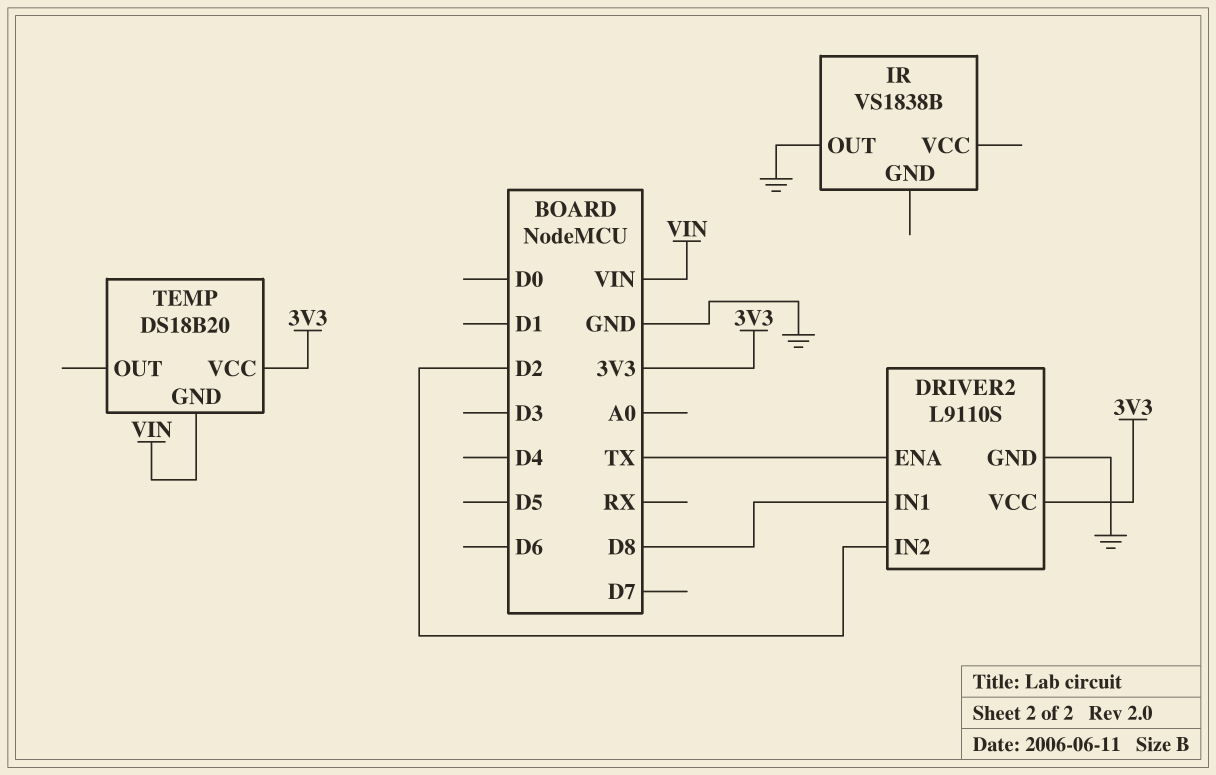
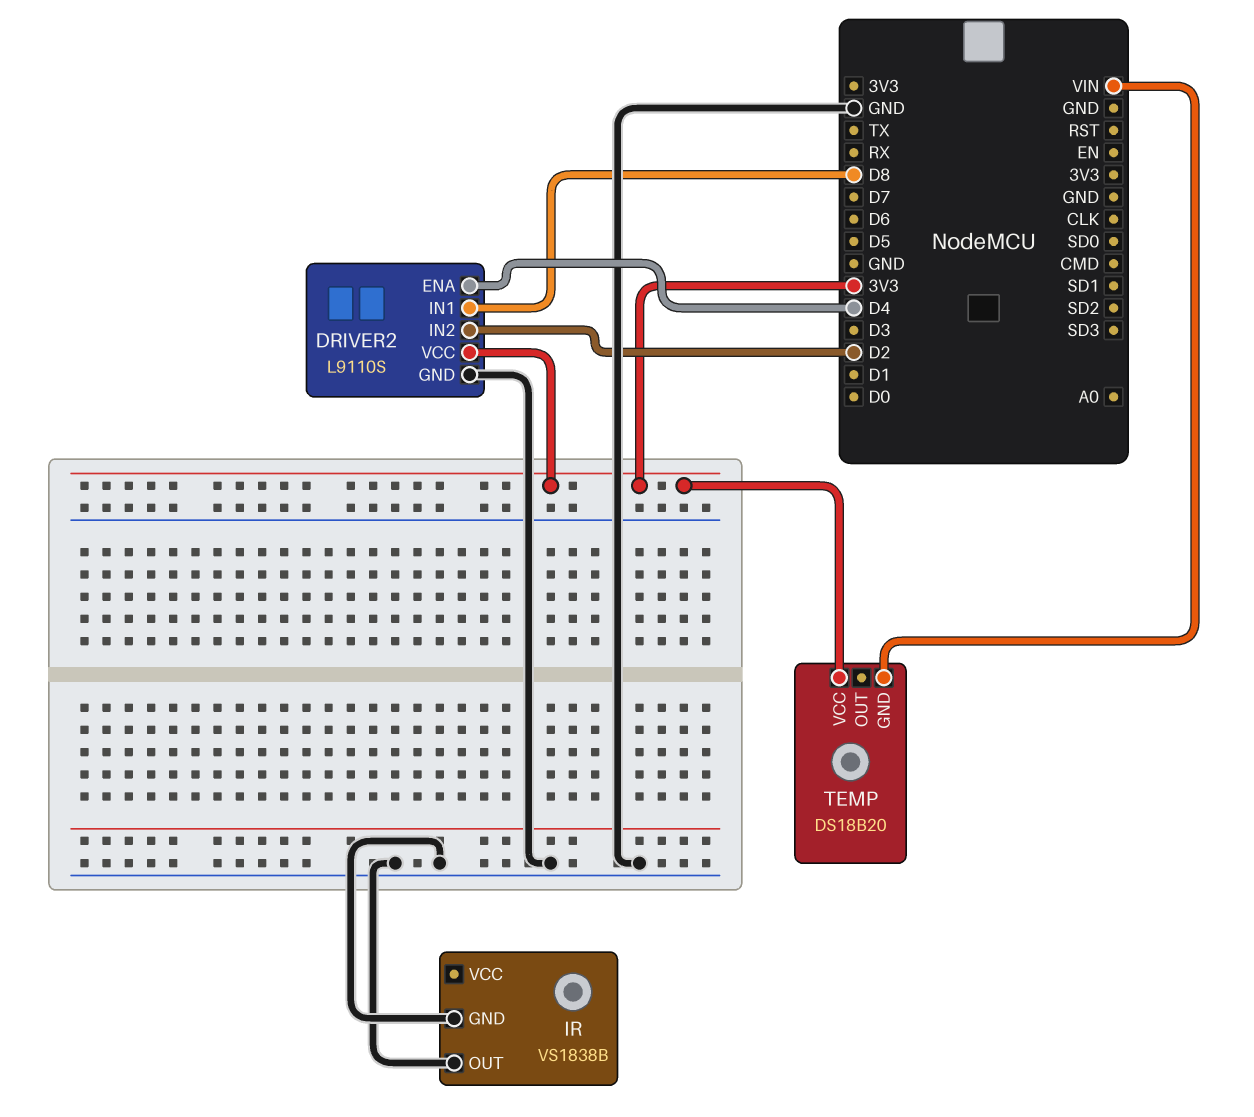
DRIVER2 pin ENA: TX -> D4
IR pin GND: none -> GND

